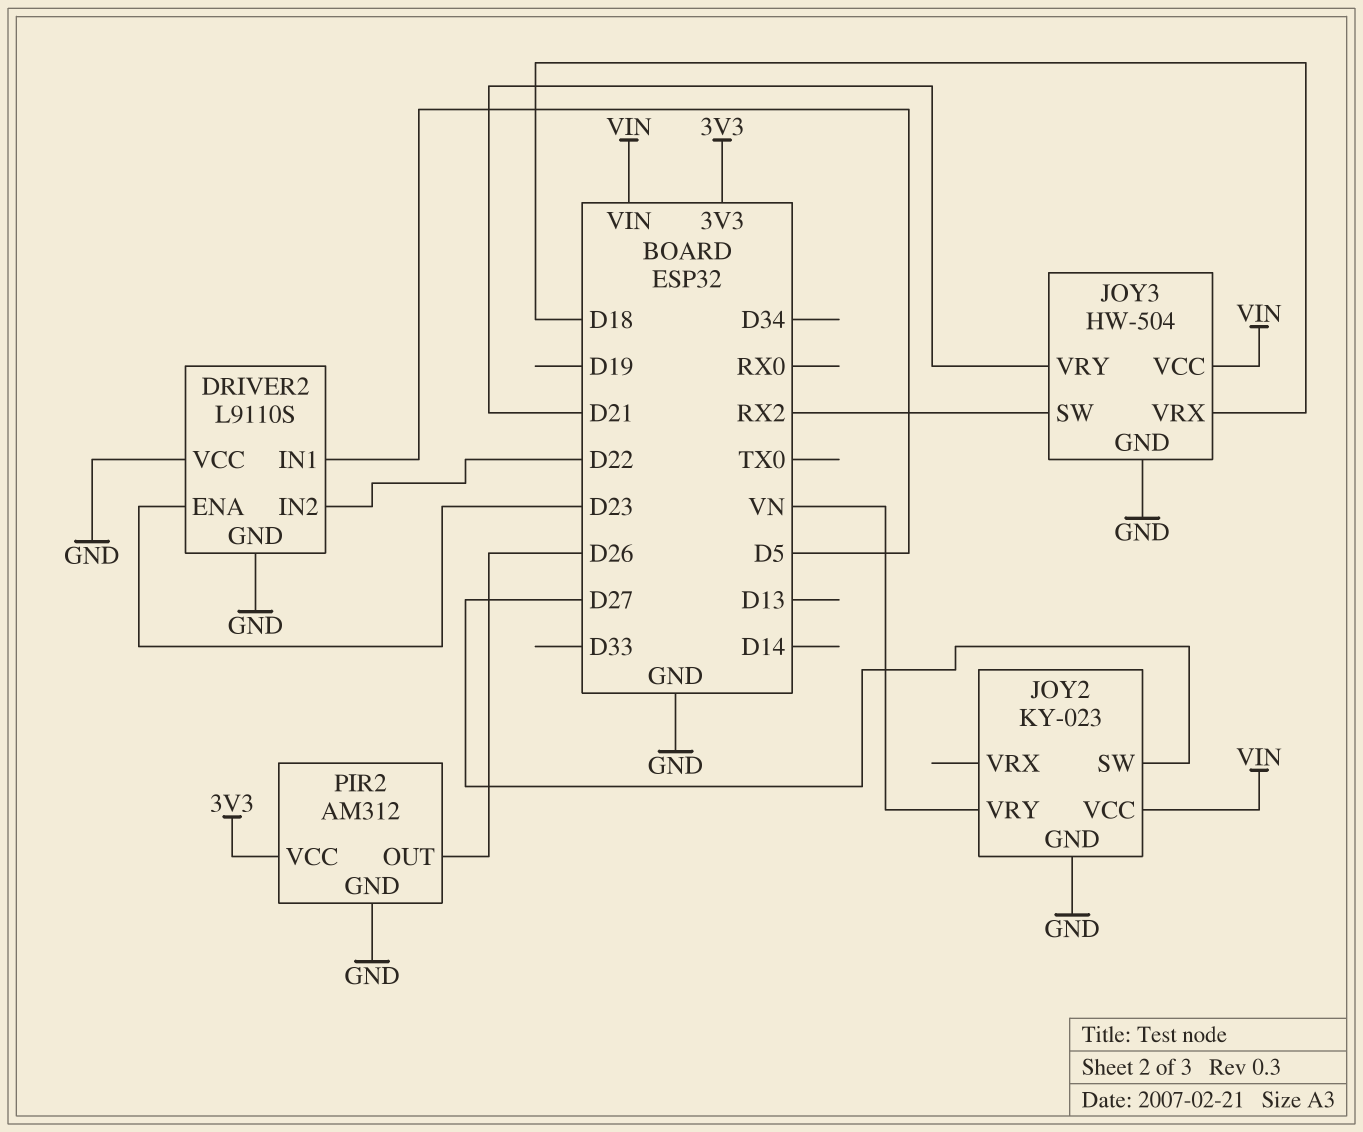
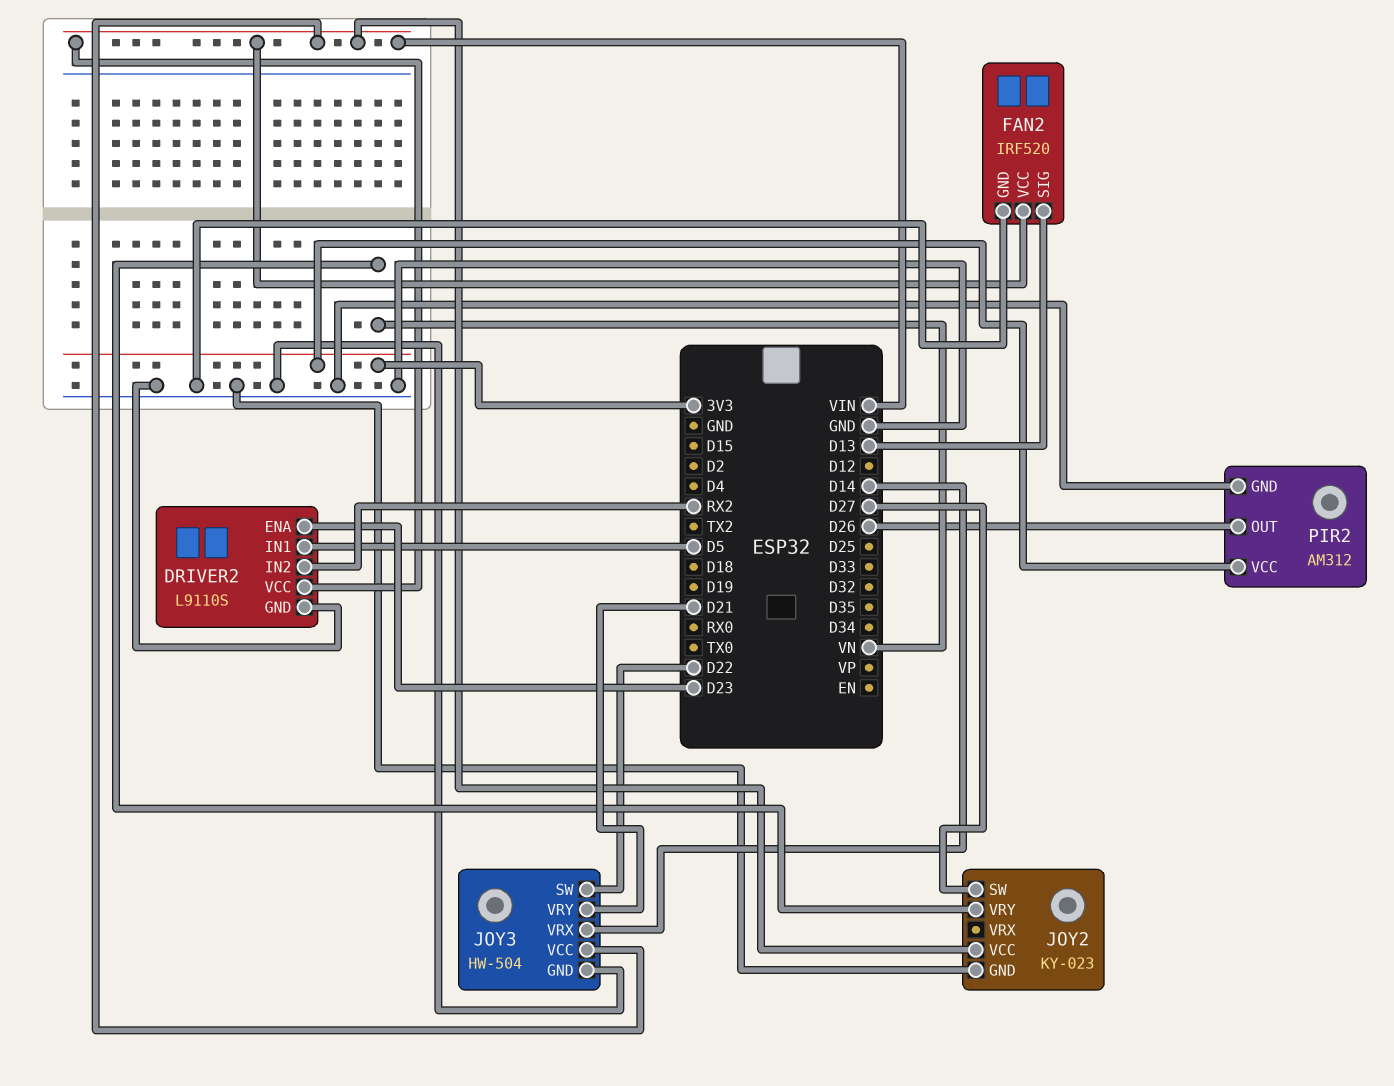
DRIVER2 pin IN2: D22 -> RX2
DRIVER2 pin VCC: GND -> VIN
FAN2: none -> IRF520
FAN2 pin GND: none -> GND
FAN2 pin SIG: none -> D13
FAN2 pin VCC: none -> VIN
JOY3 pin SW: RX2 -> D22
JOY3 pin VRX: D18 -> D14

